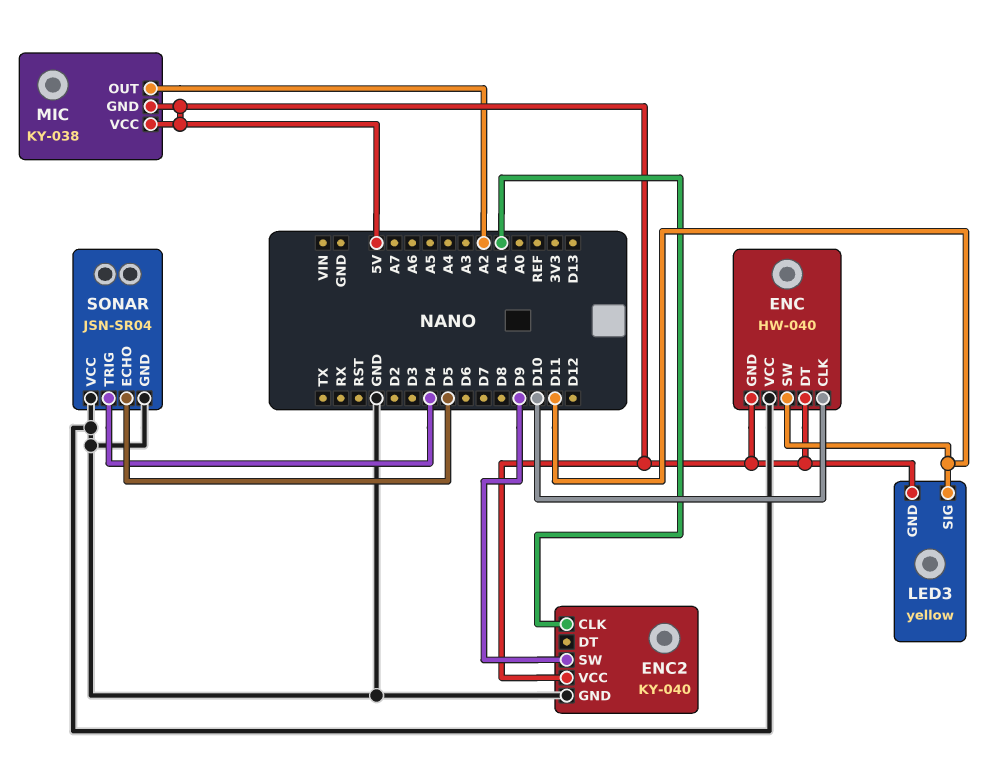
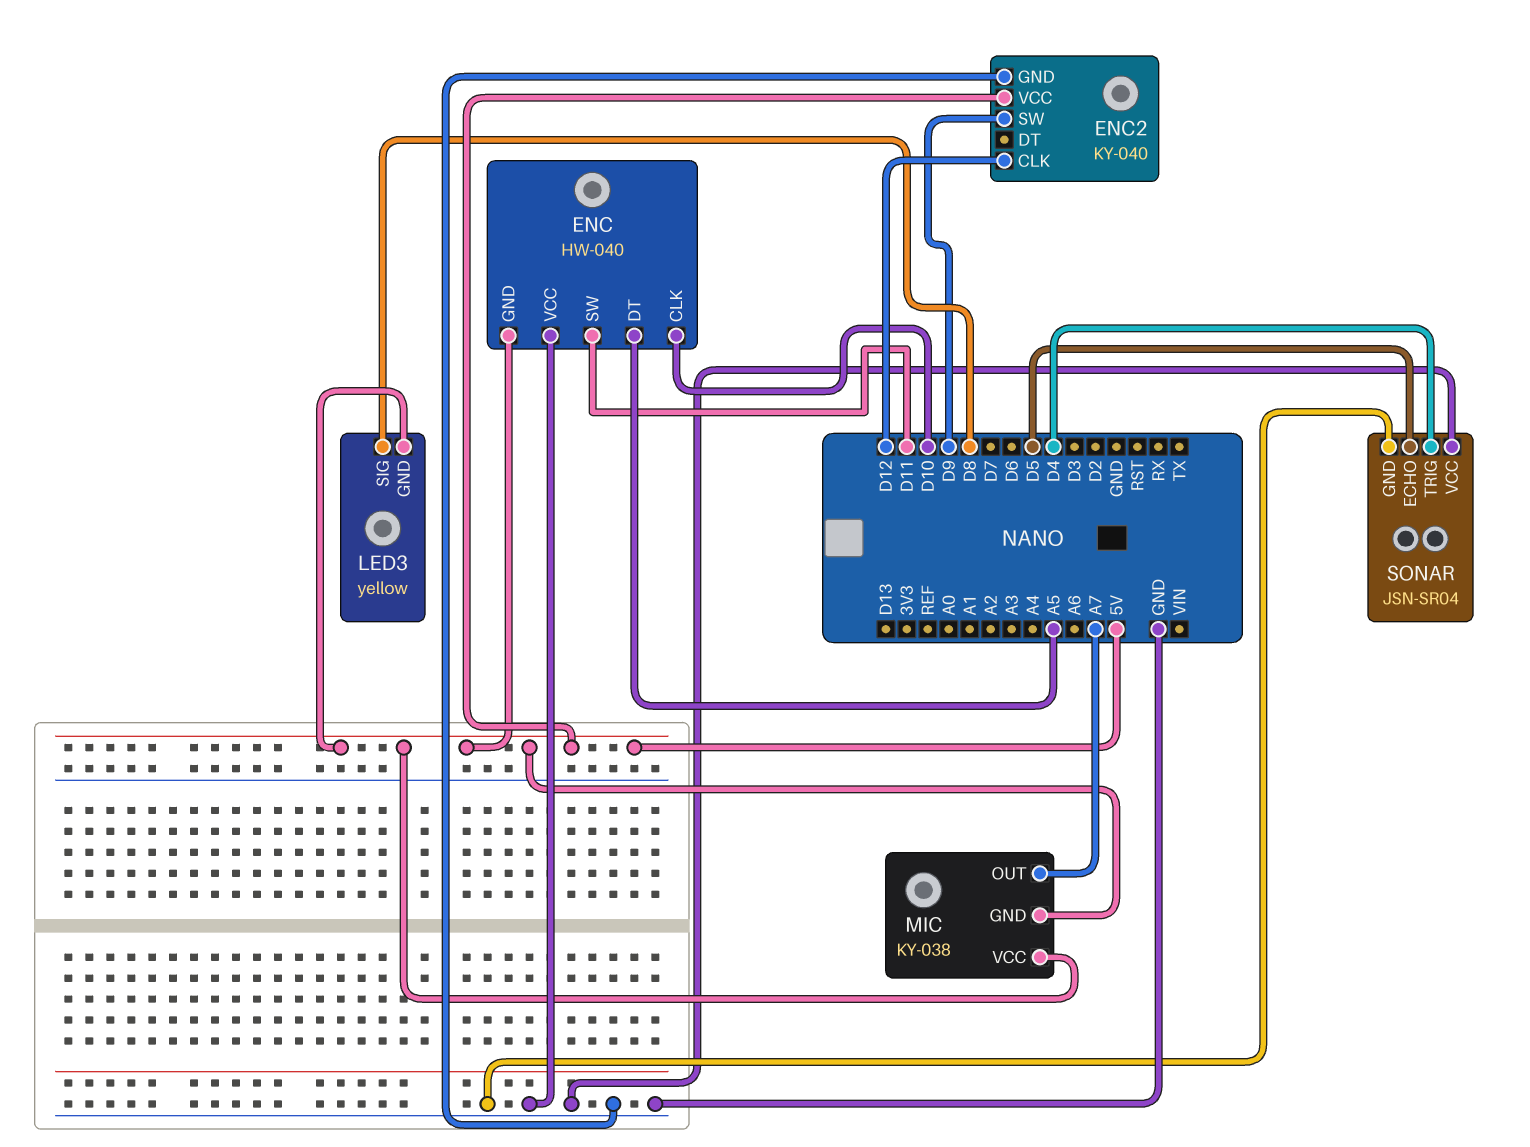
ENC pin DT: 5V -> A5
ENC2 pin CLK: A1 -> D12
LED3 pin SIG: D11 -> D8
MIC pin OUT: A2 -> A7

